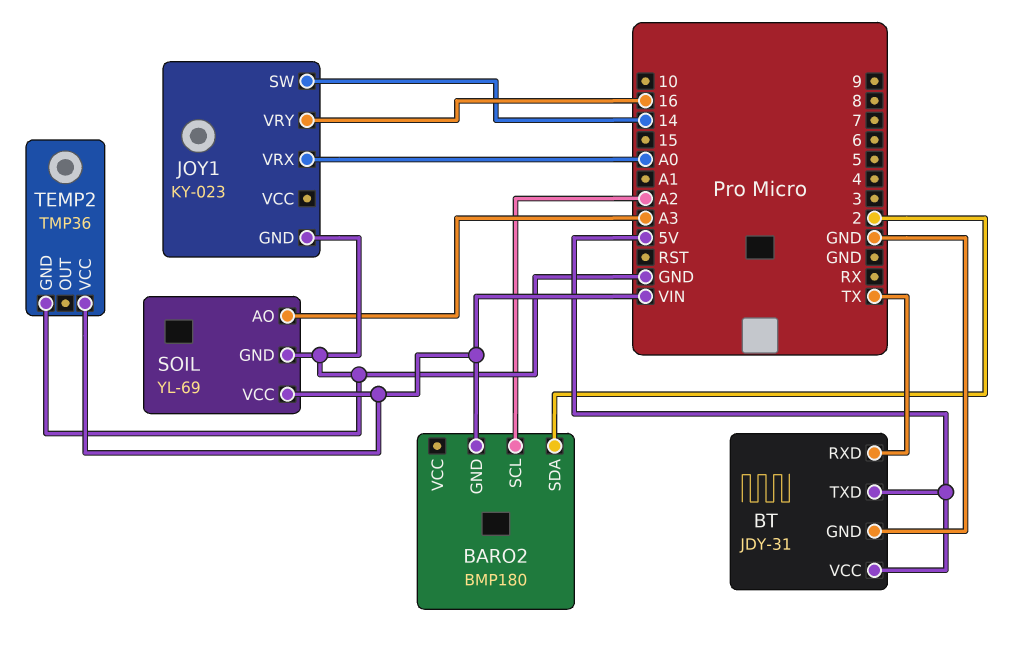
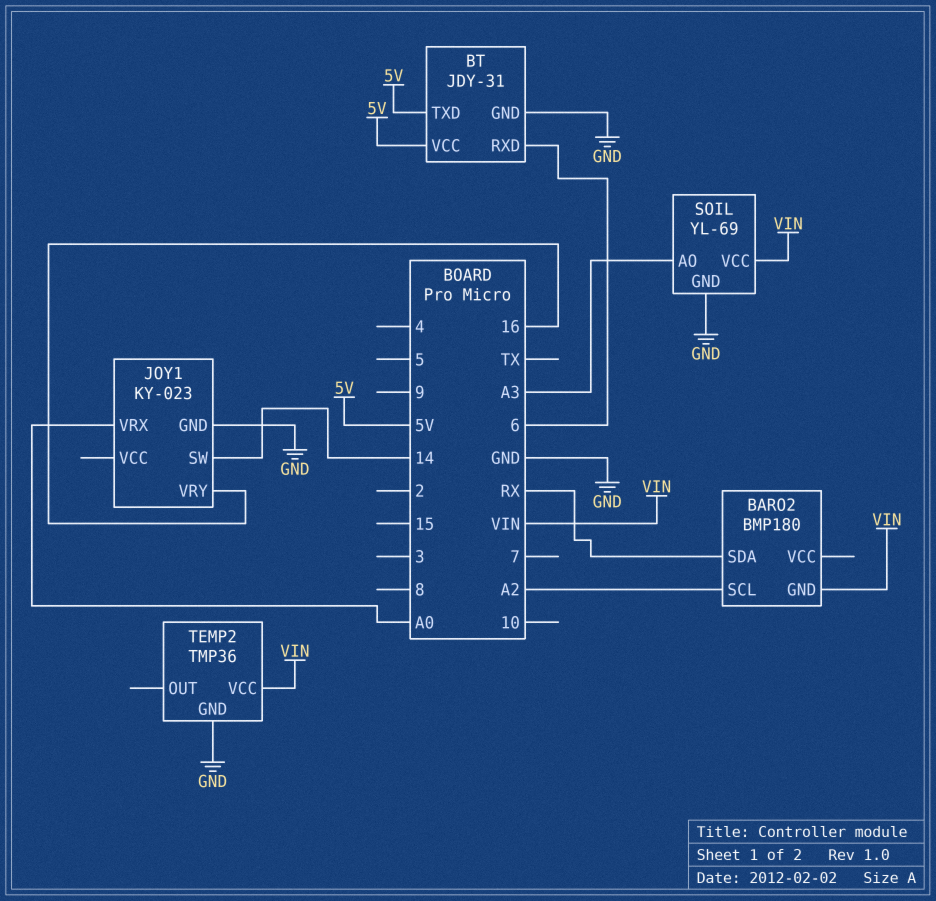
BARO2 pin SDA: 2 -> RX
BT pin RXD: TX -> 6

